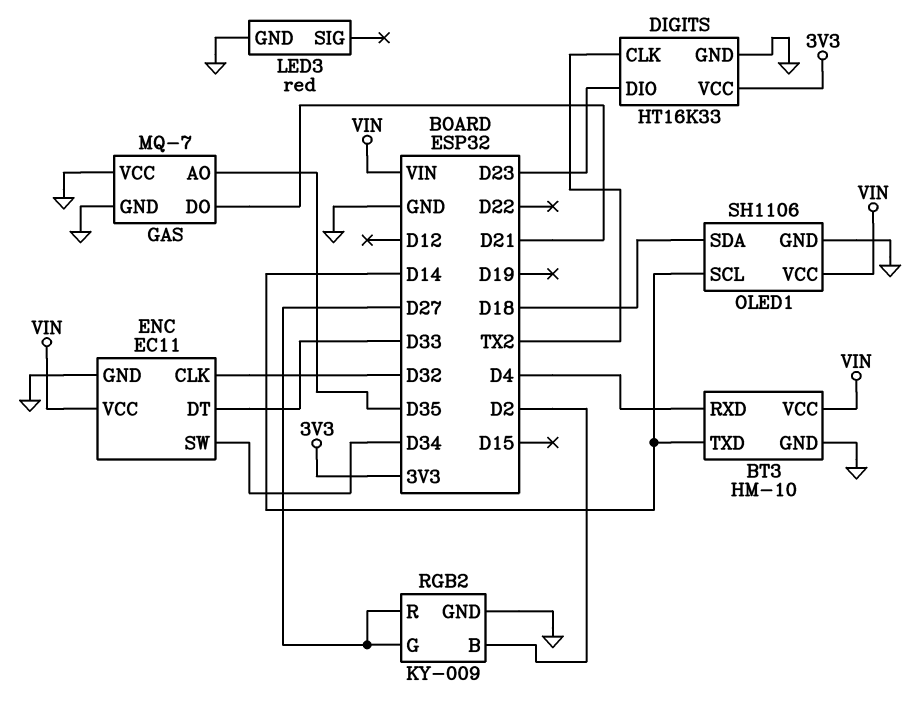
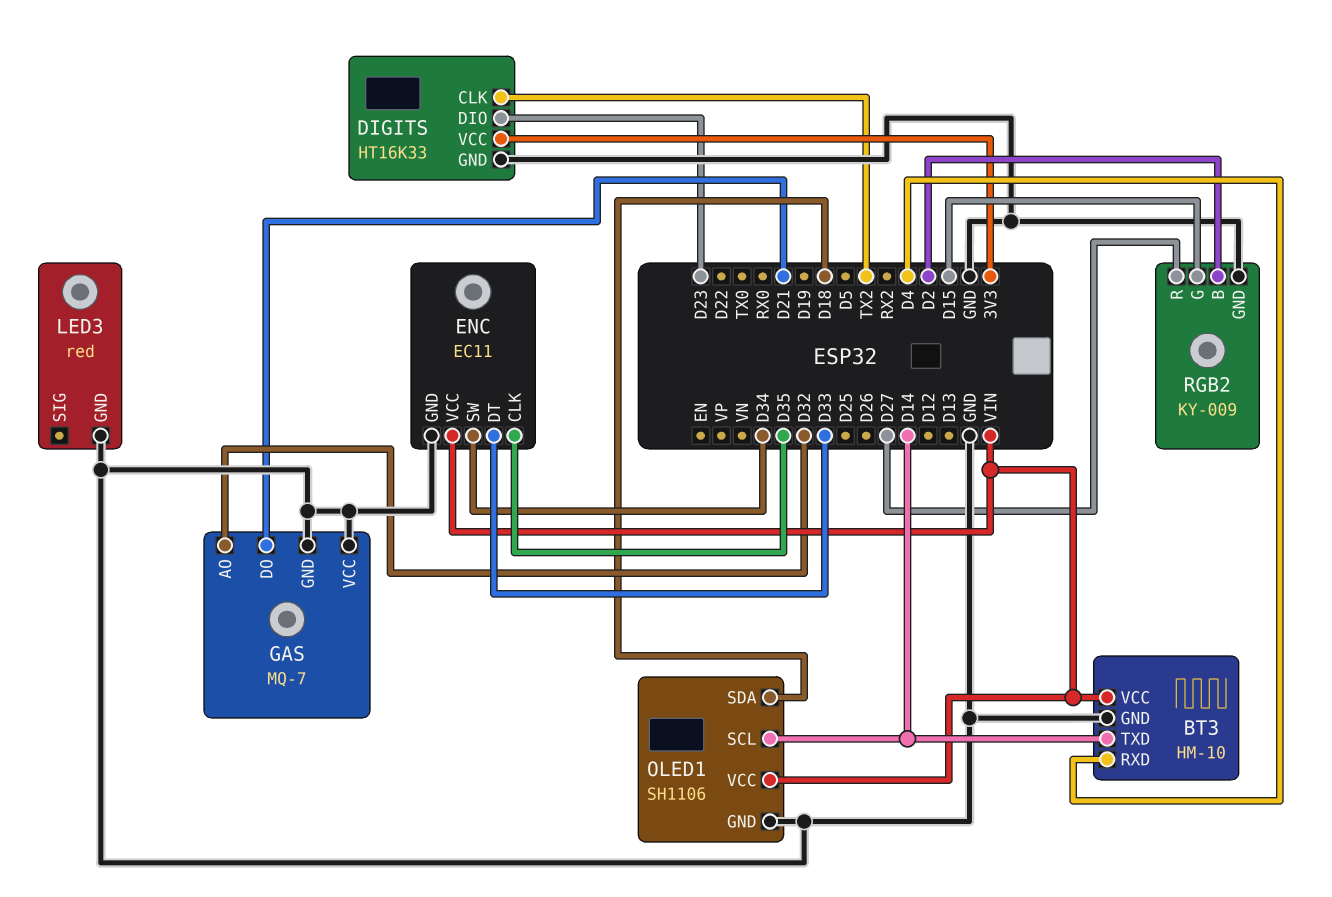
ENC pin CLK: D32 -> D35
GAS pin AO: D35 -> D32
RGB2 pin G: D27 -> D15

